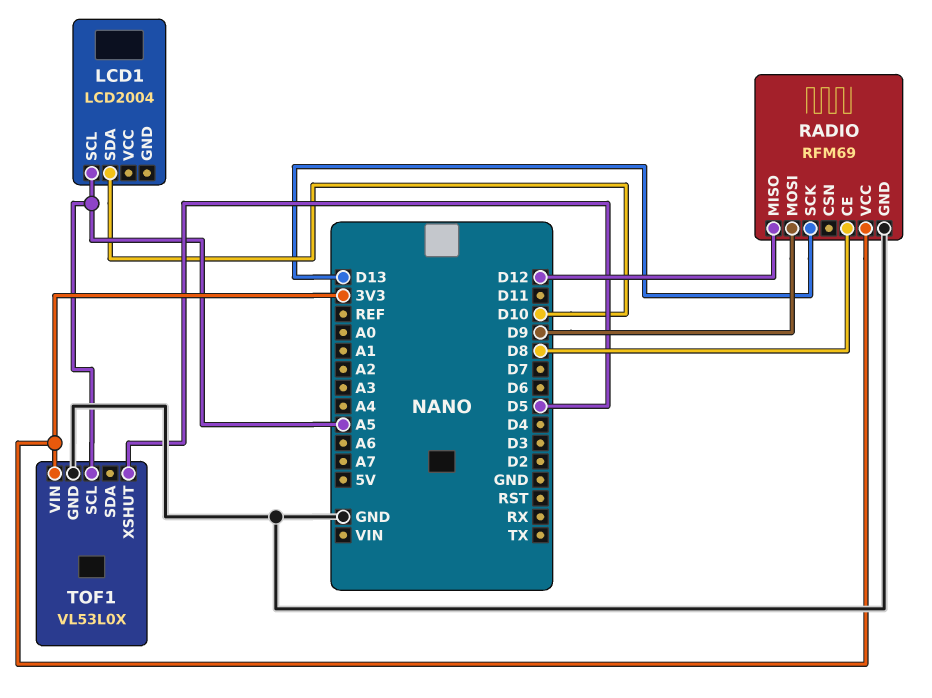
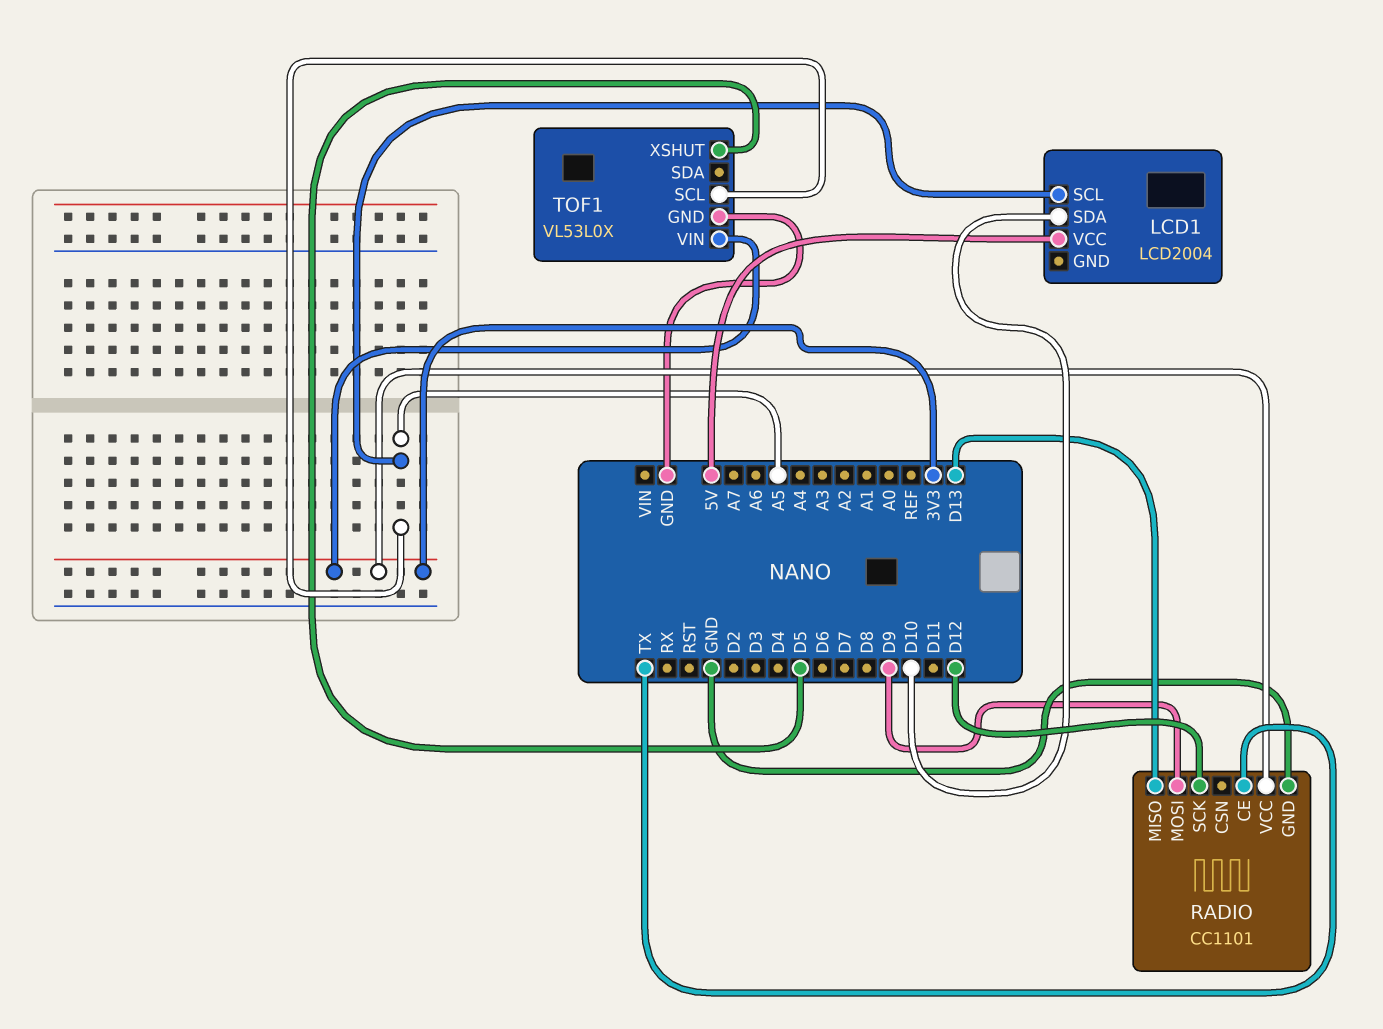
LCD1 pin VCC: none -> 5V
RADIO: RFM69 -> CC1101
RADIO pin CE: D8 -> TX
RADIO pin MISO: D12 -> D13
RADIO pin SCK: D13 -> D12

